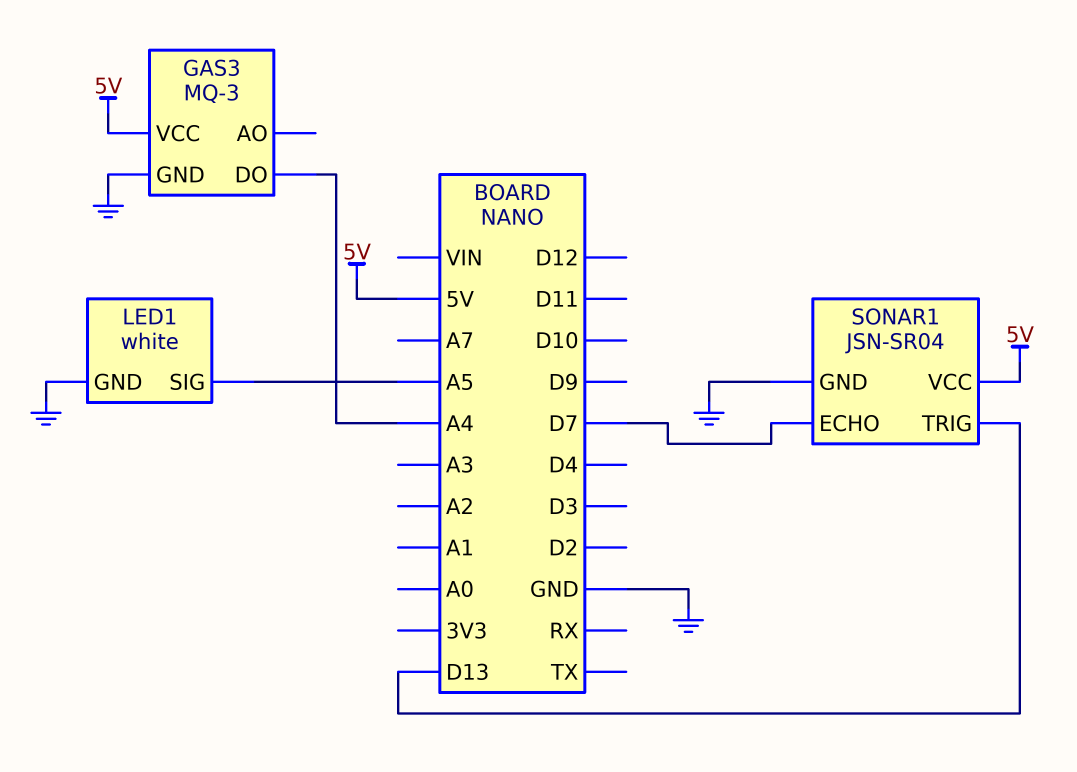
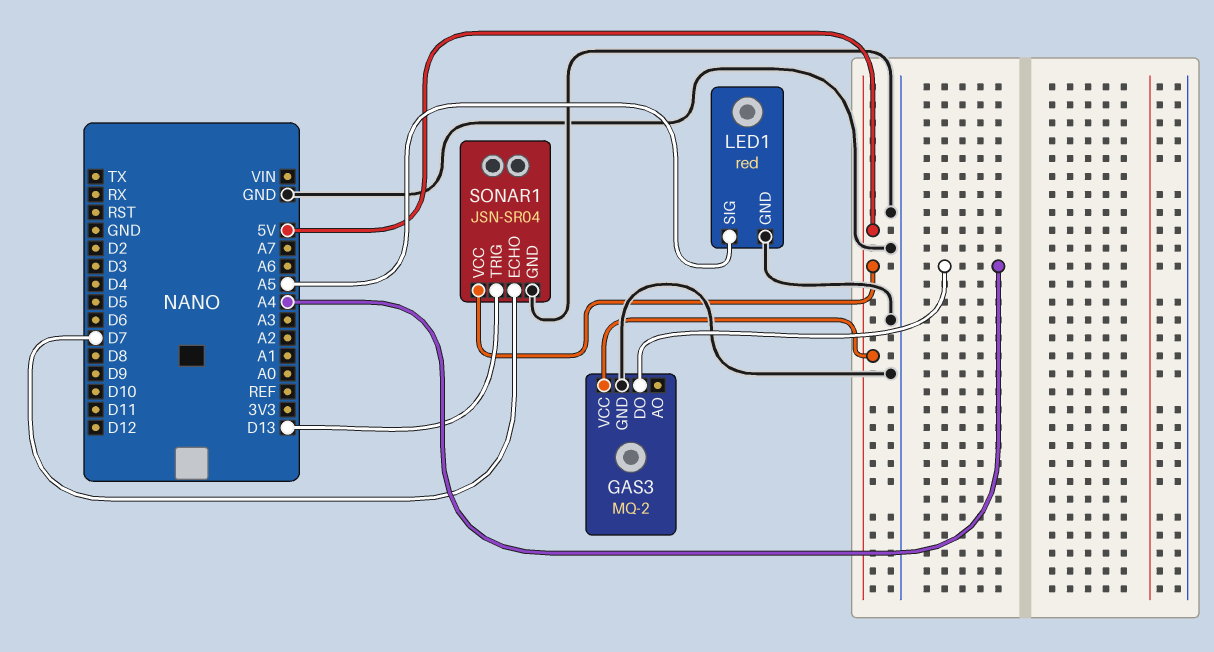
GAS3: MQ-3 -> MQ-2
LED1: white -> red

